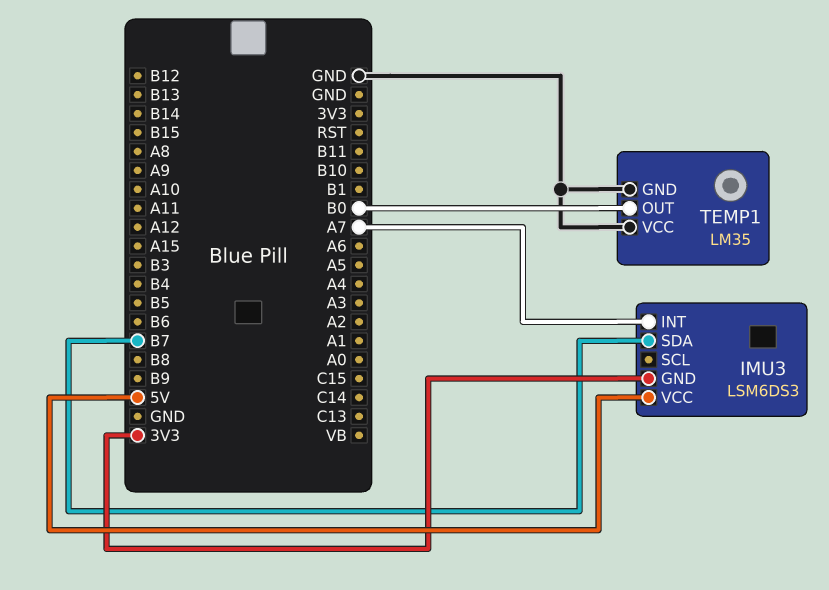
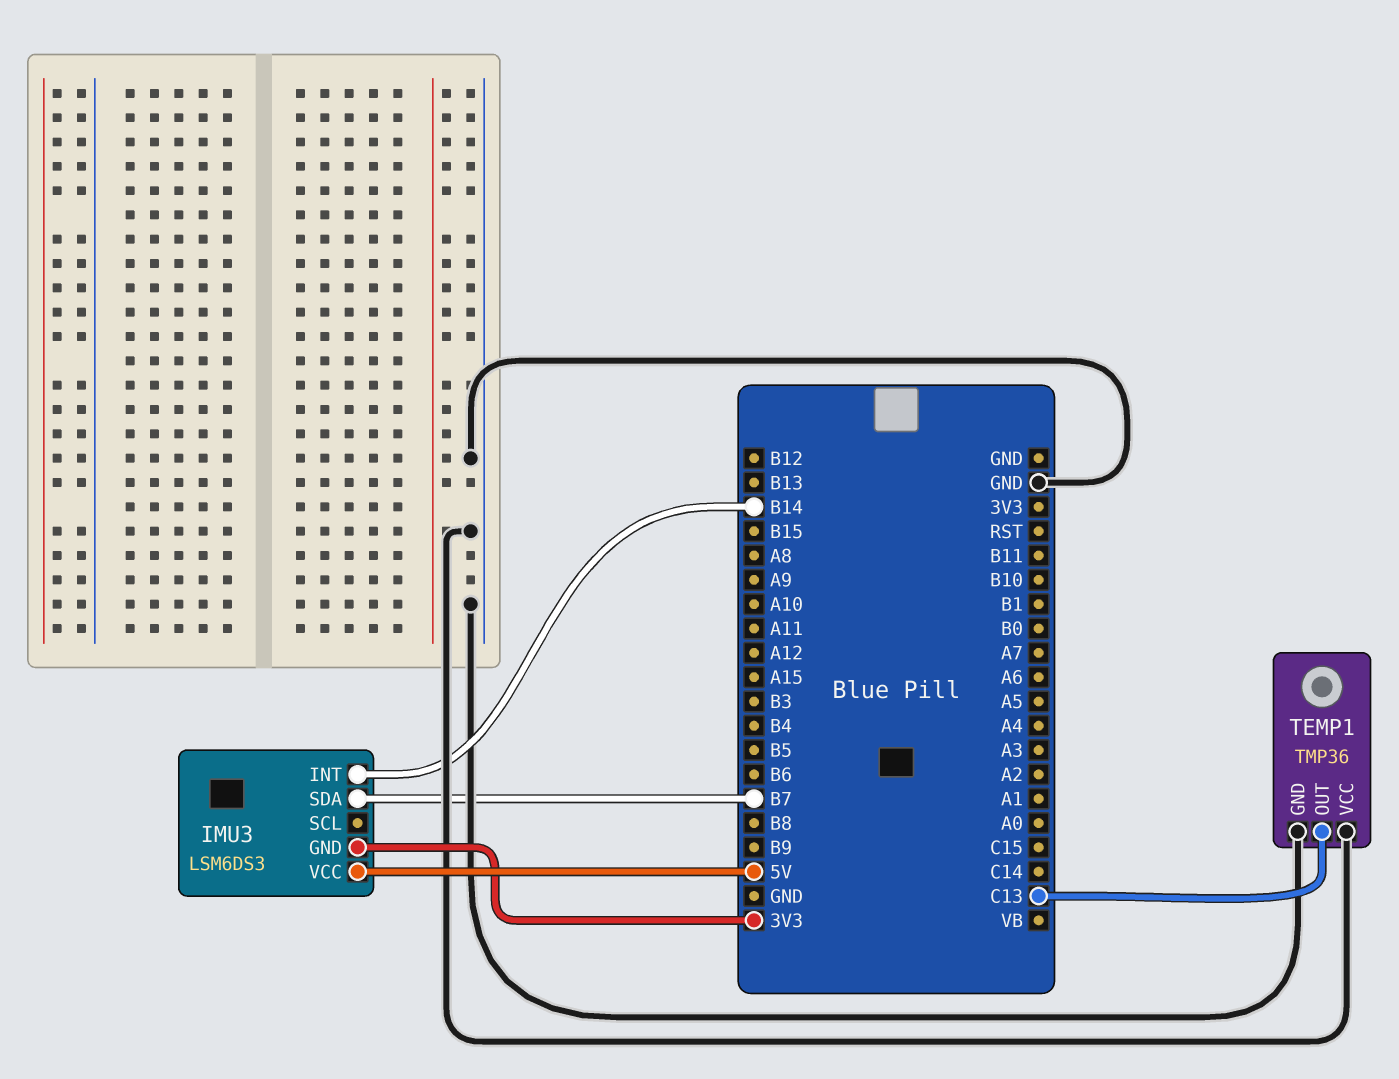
IMU3 pin INT: A7 -> B14
TEMP1: LM35 -> TMP36
TEMP1 pin OUT: B0 -> C13

